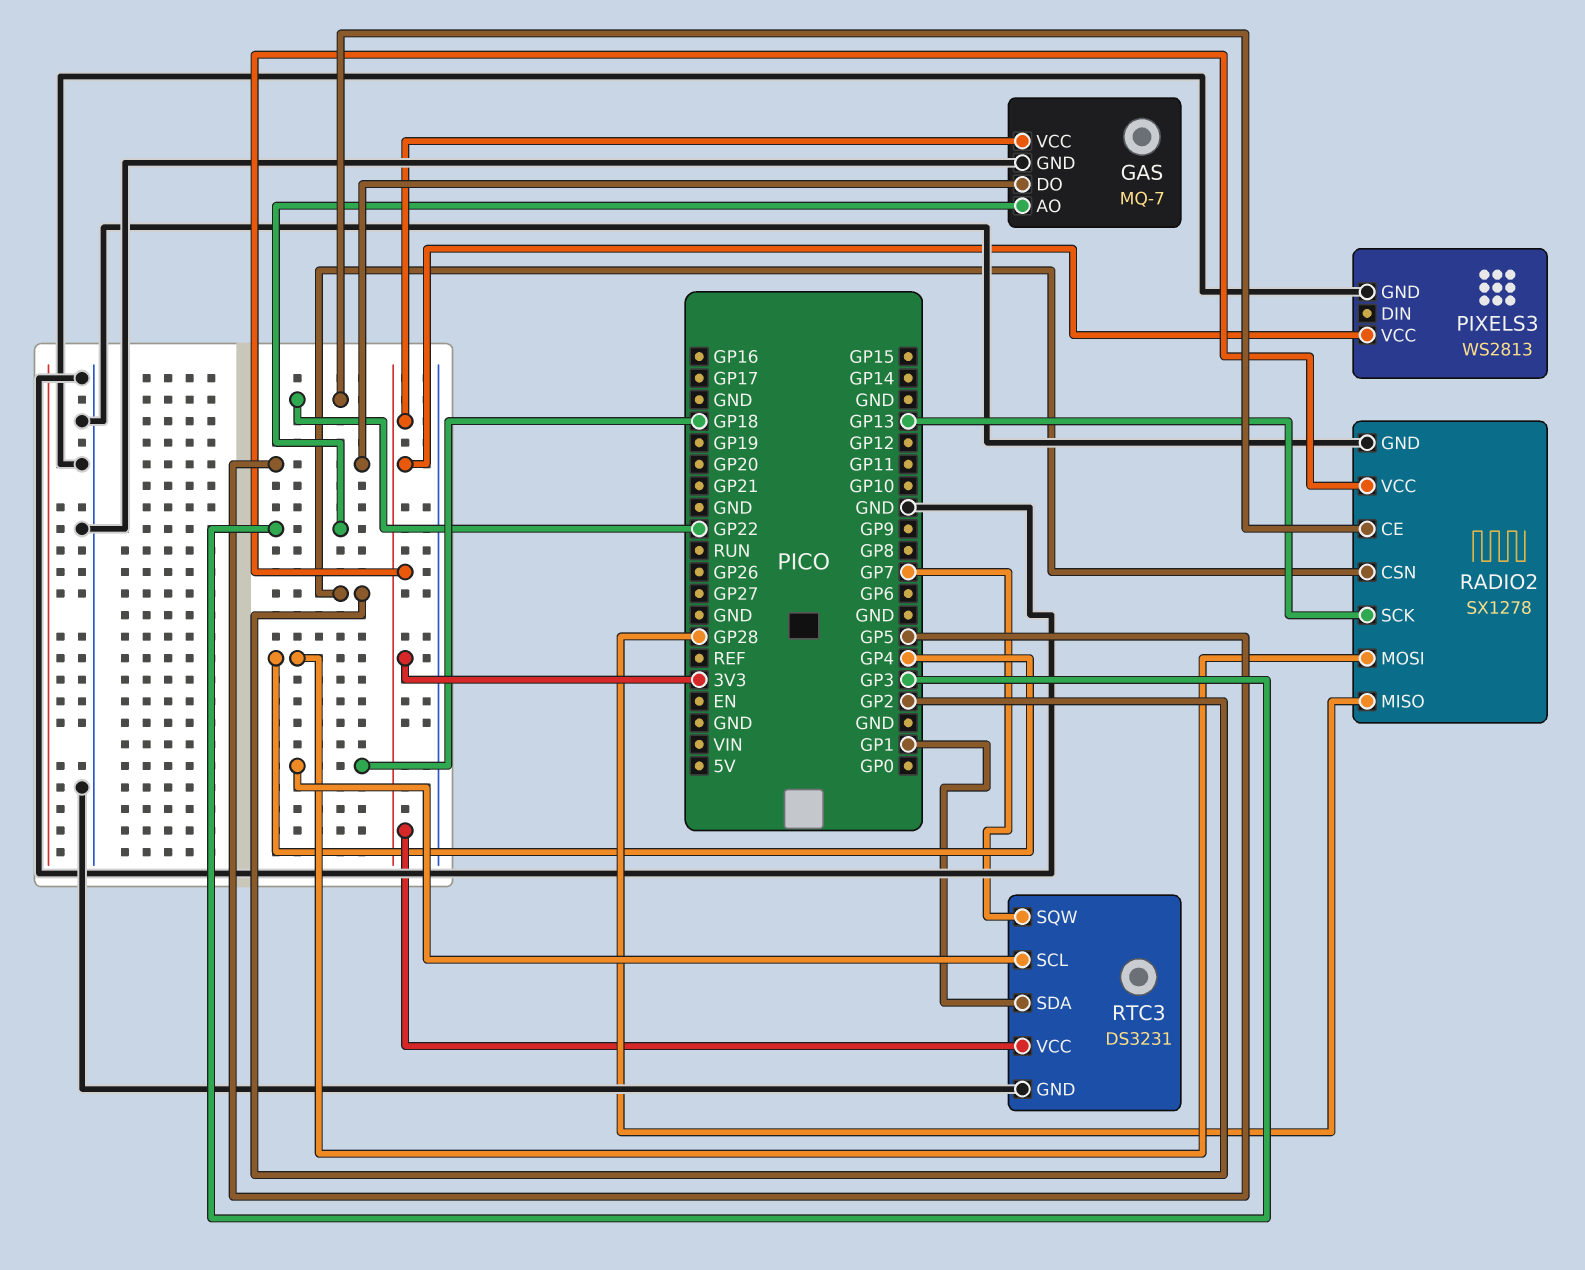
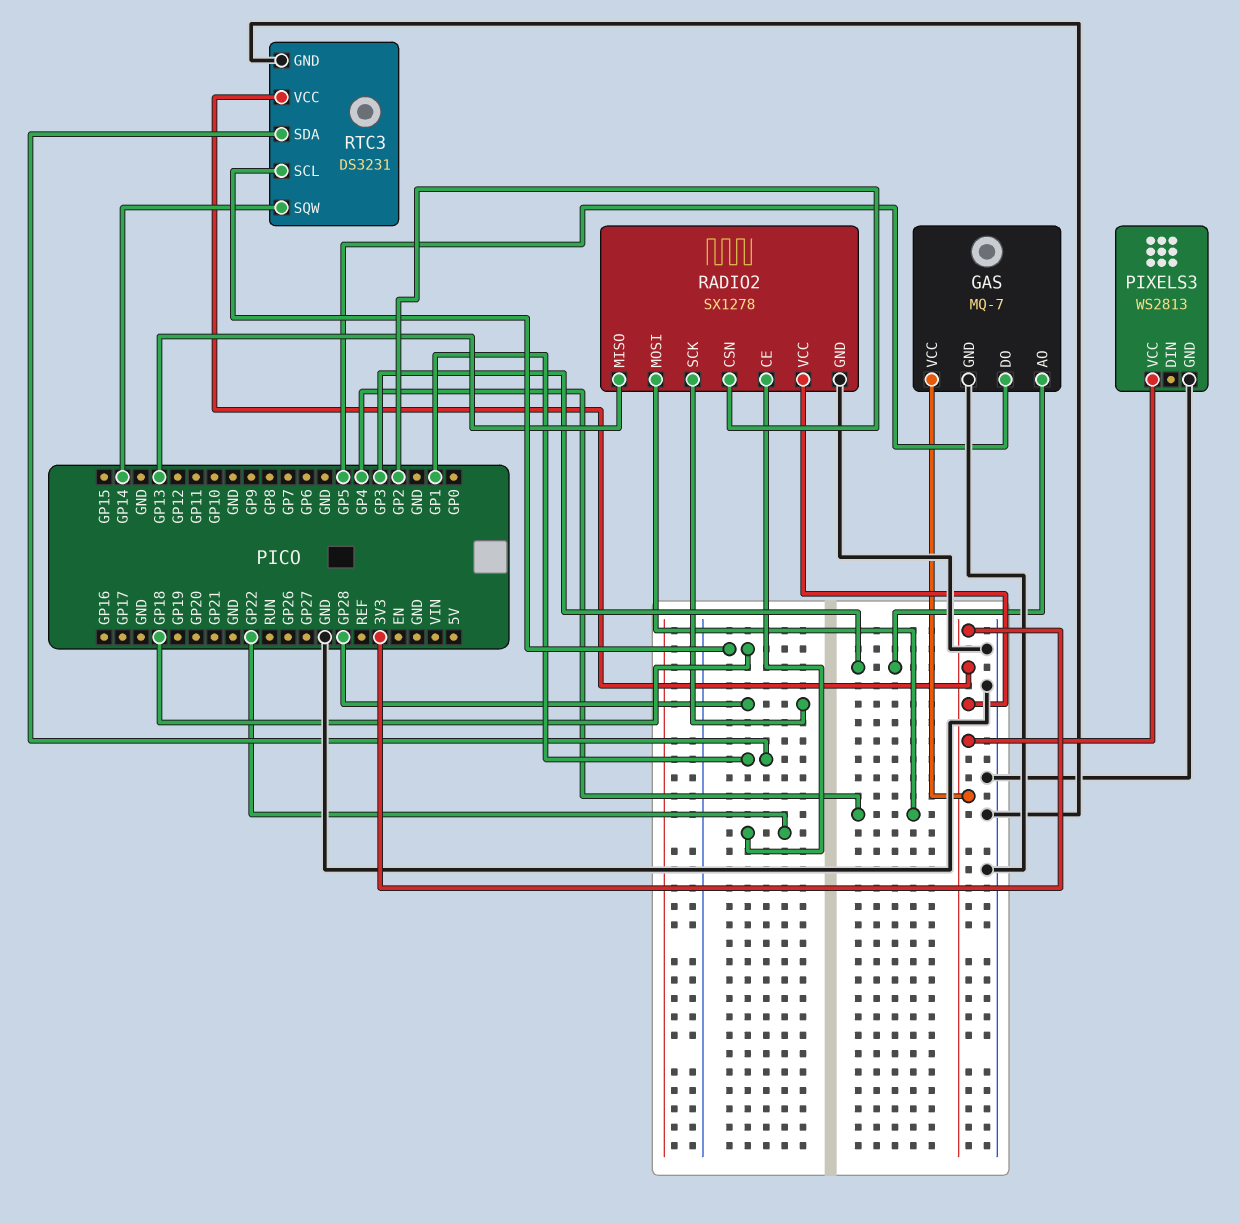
RADIO2 pin MISO: GP28 -> GP13
RADIO2 pin SCK: GP13 -> GP28
RTC3 pin SQW: GP7 -> GP14

